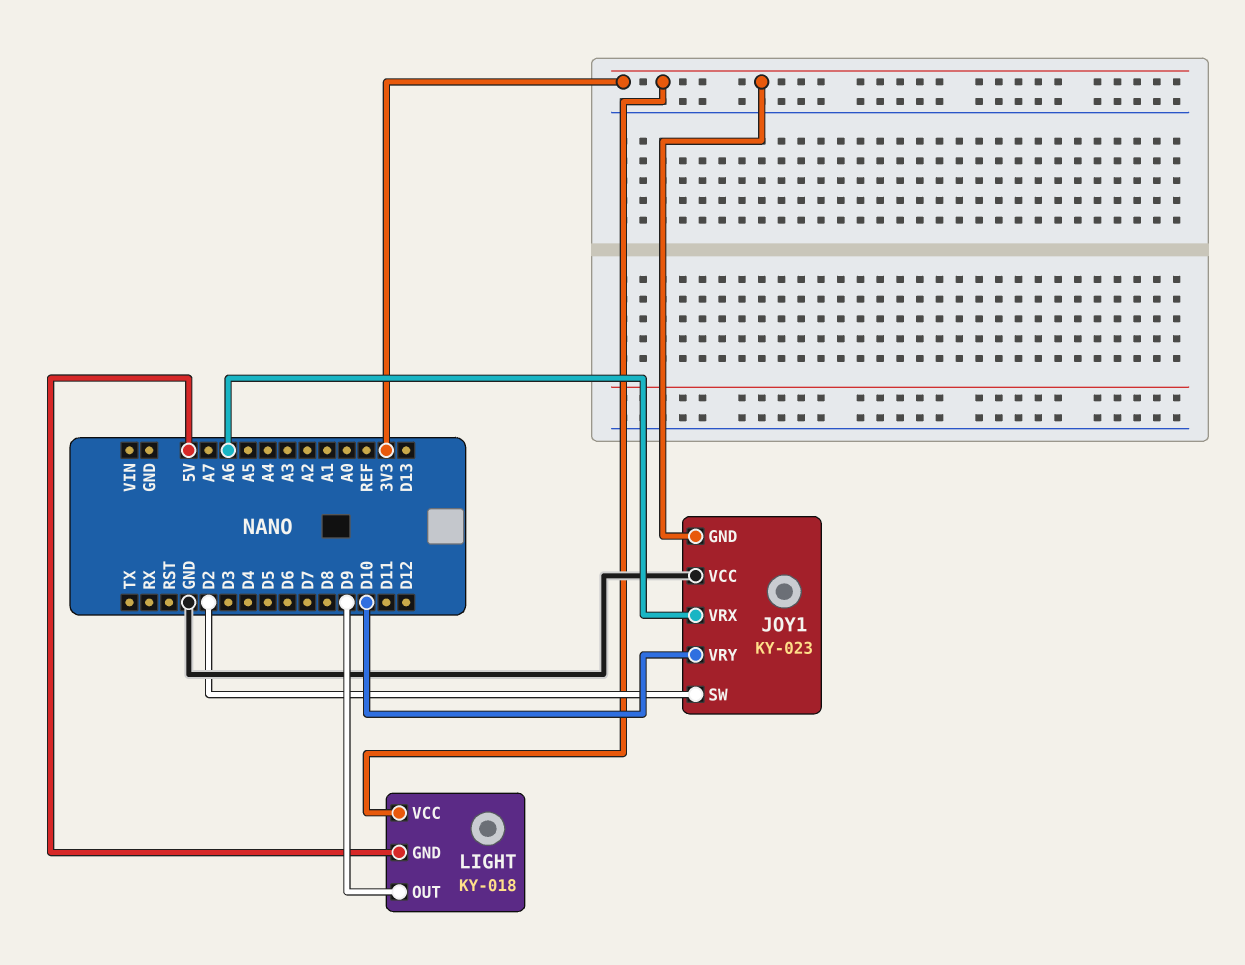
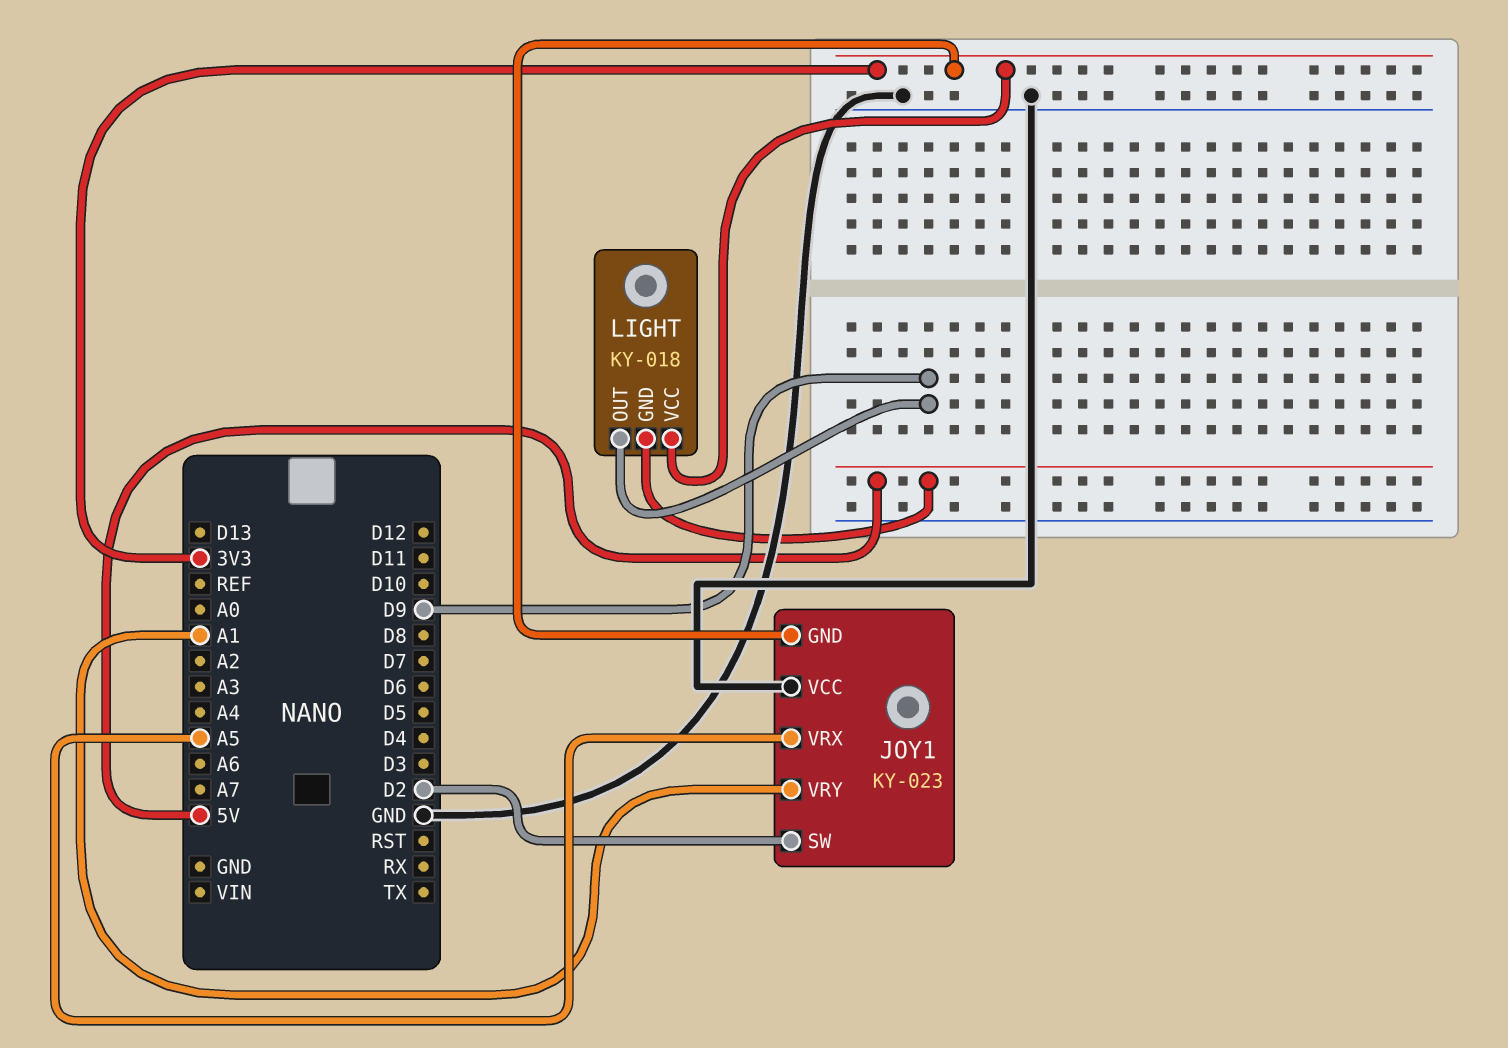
JOY1 pin VRX: A6 -> A5
JOY1 pin VRY: D10 -> A1

